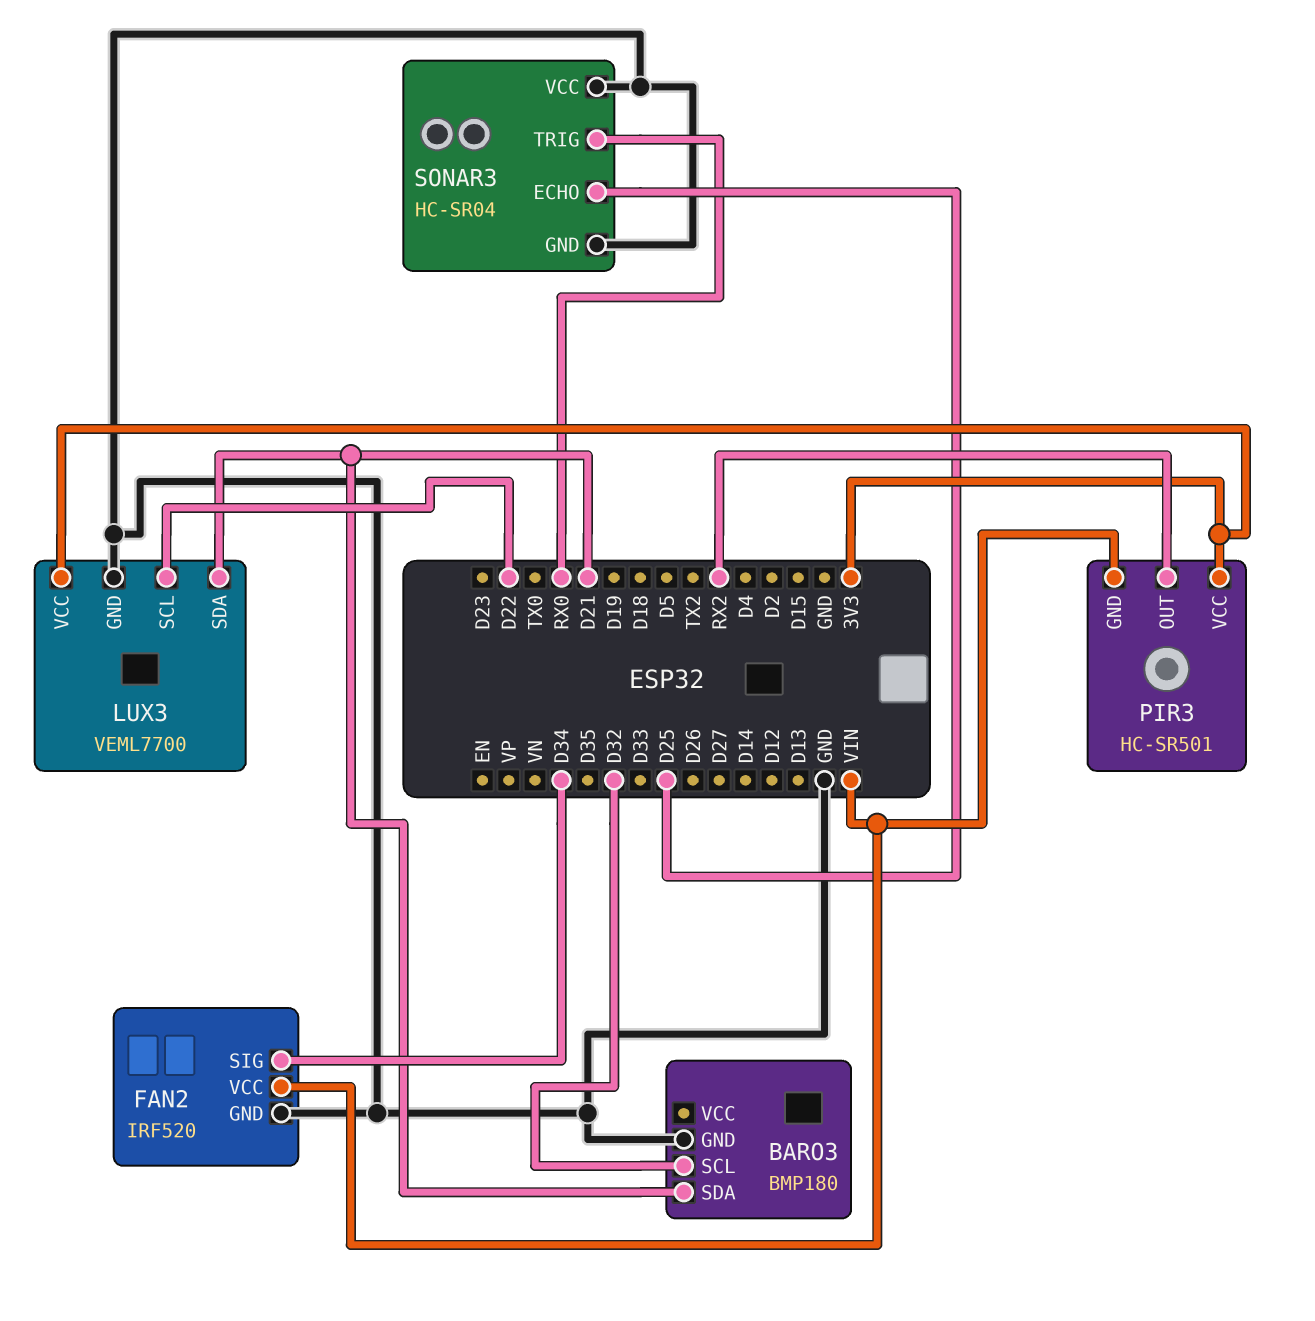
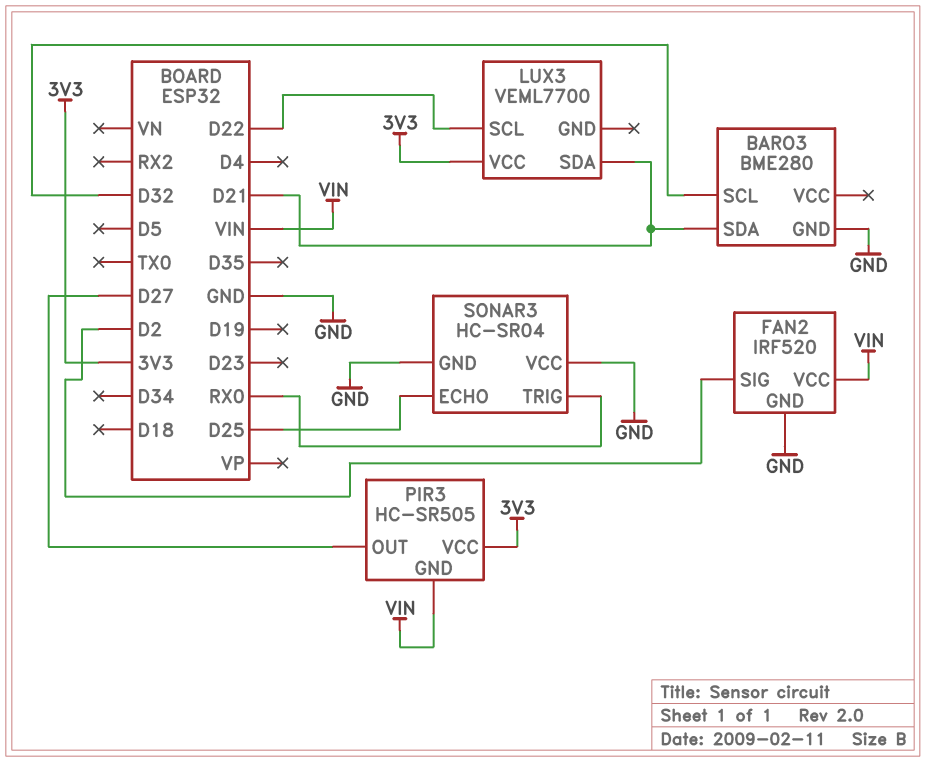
BARO3: BMP180 -> BME280
FAN2 pin SIG: D34 -> D2
LUX3 pin GND: GND -> none
PIR3: HC-SR501 -> HC-SR505
PIR3 pin OUT: RX2 -> D27

